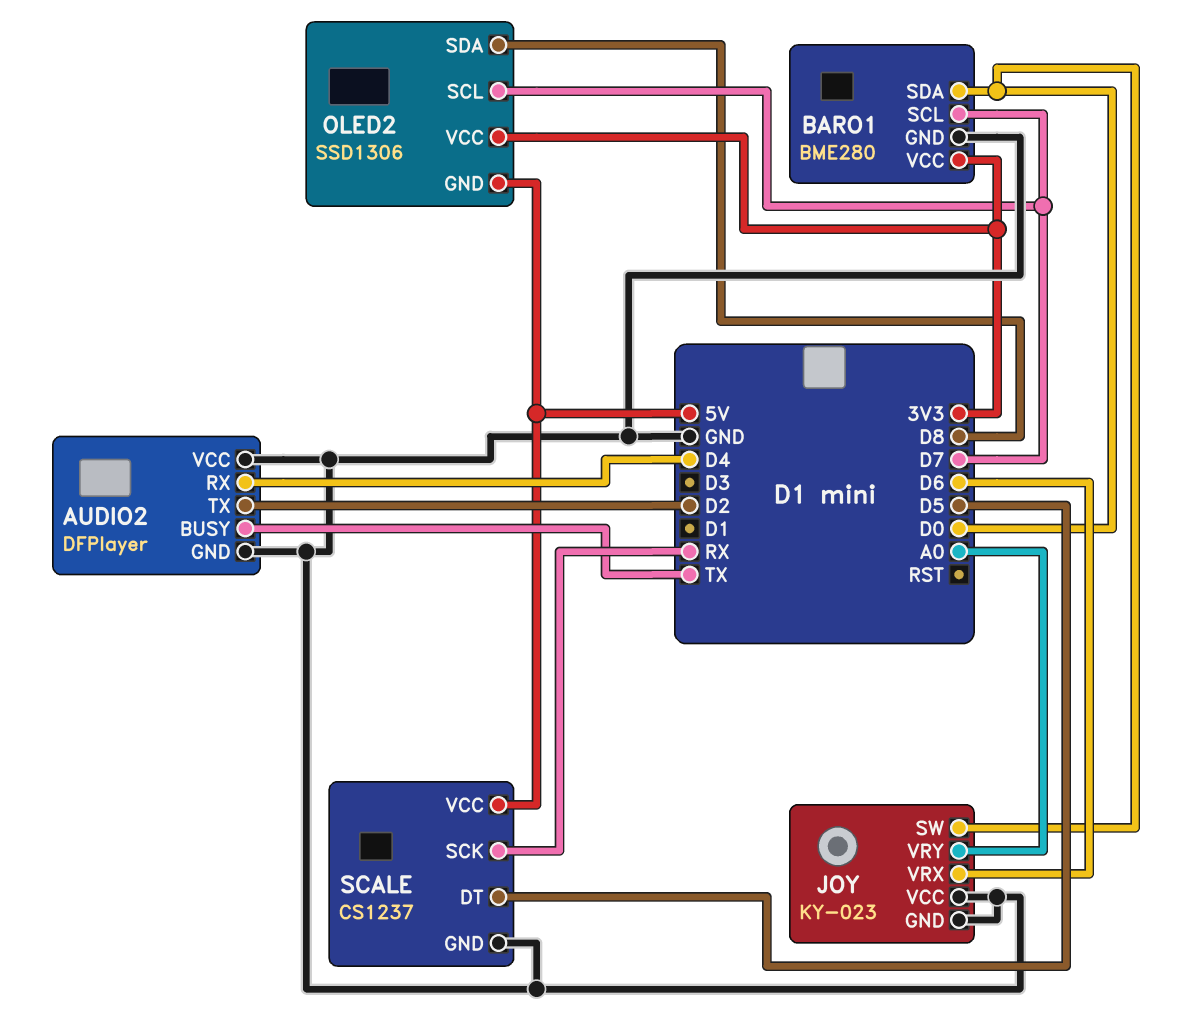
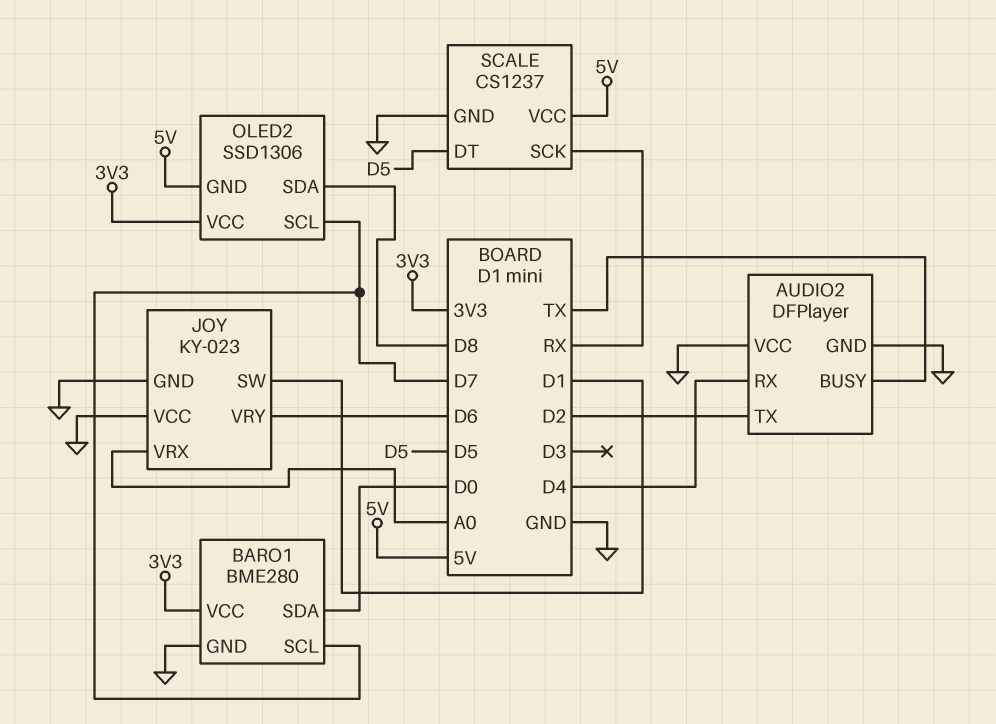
JOY pin SW: D0 -> D1
JOY pin VRX: D6 -> A0
JOY pin VRY: A0 -> D6

